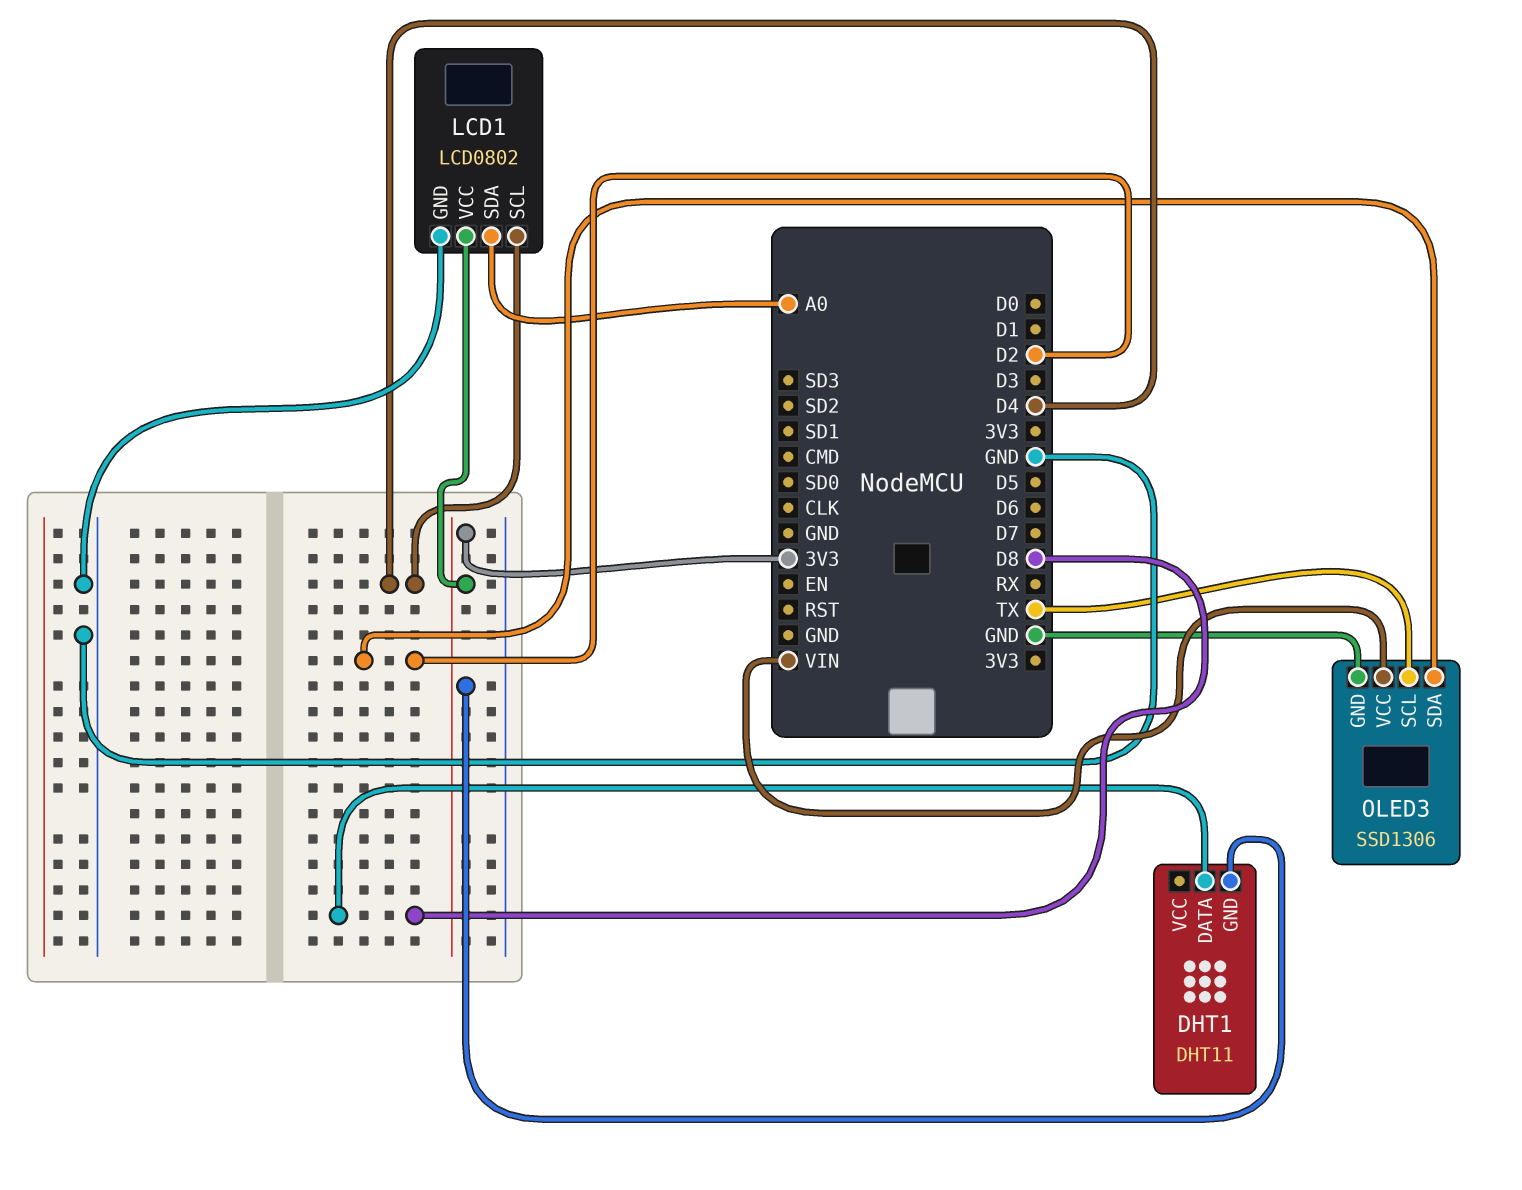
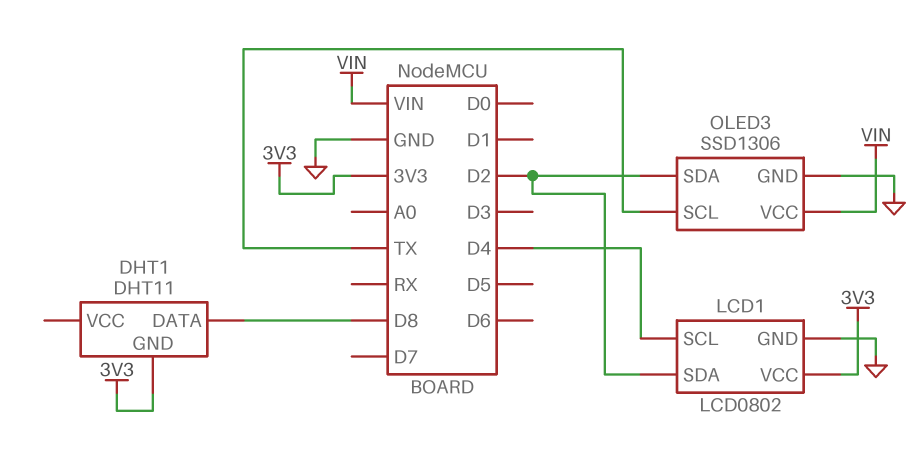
LCD1 pin SDA: A0 -> D2

